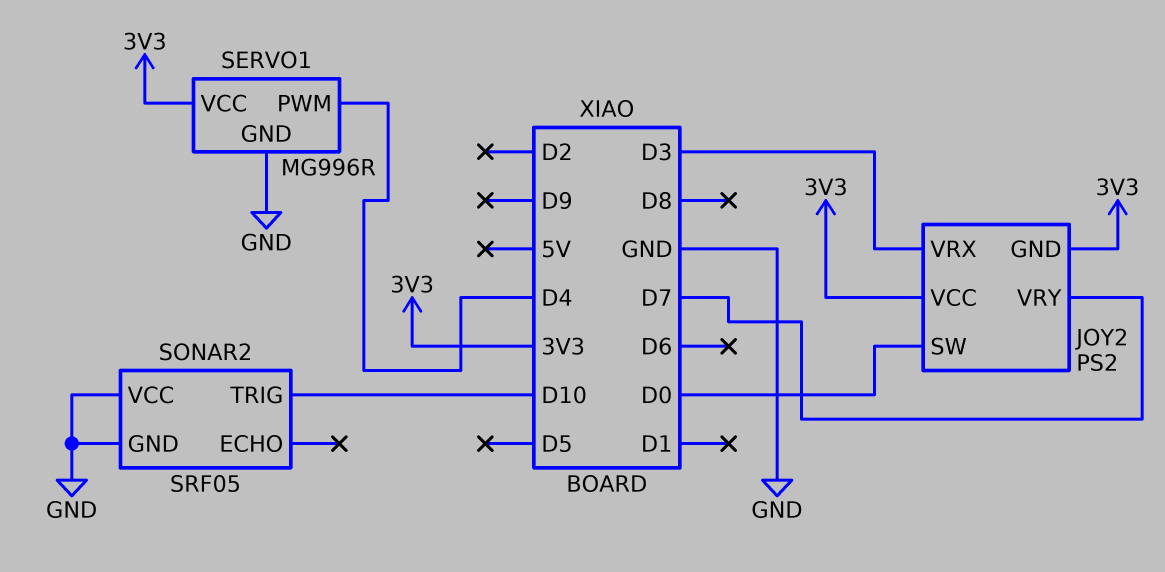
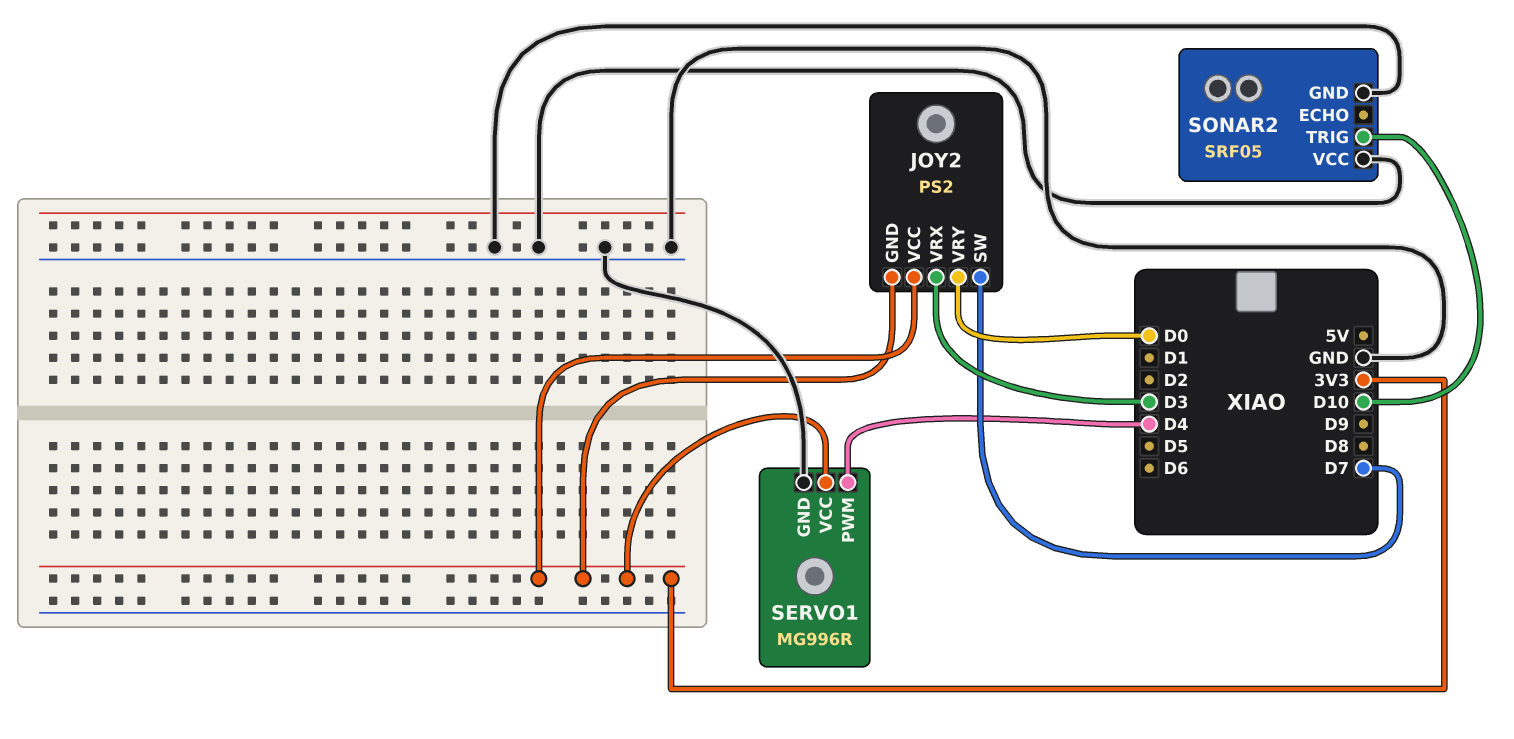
JOY2 pin SW: D0 -> D7
JOY2 pin VRY: D7 -> D0

